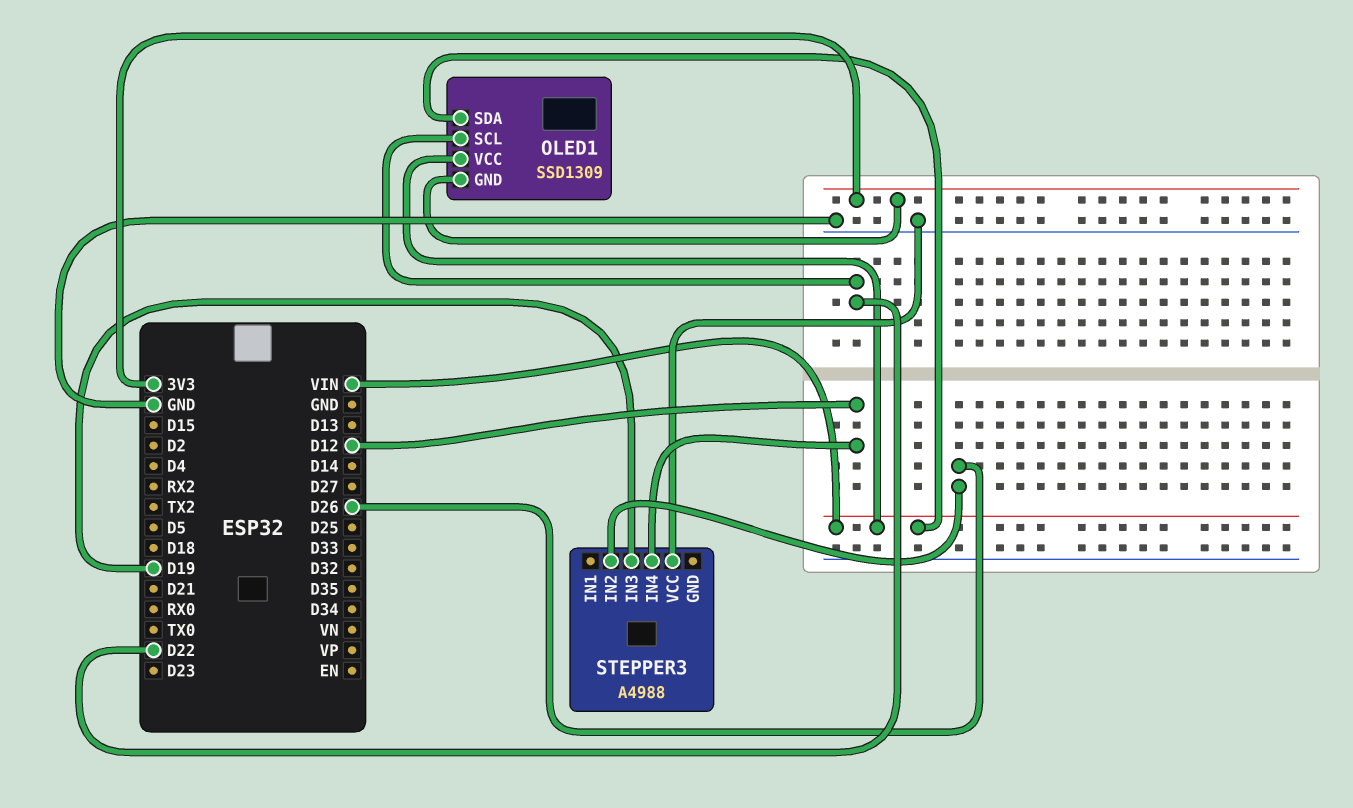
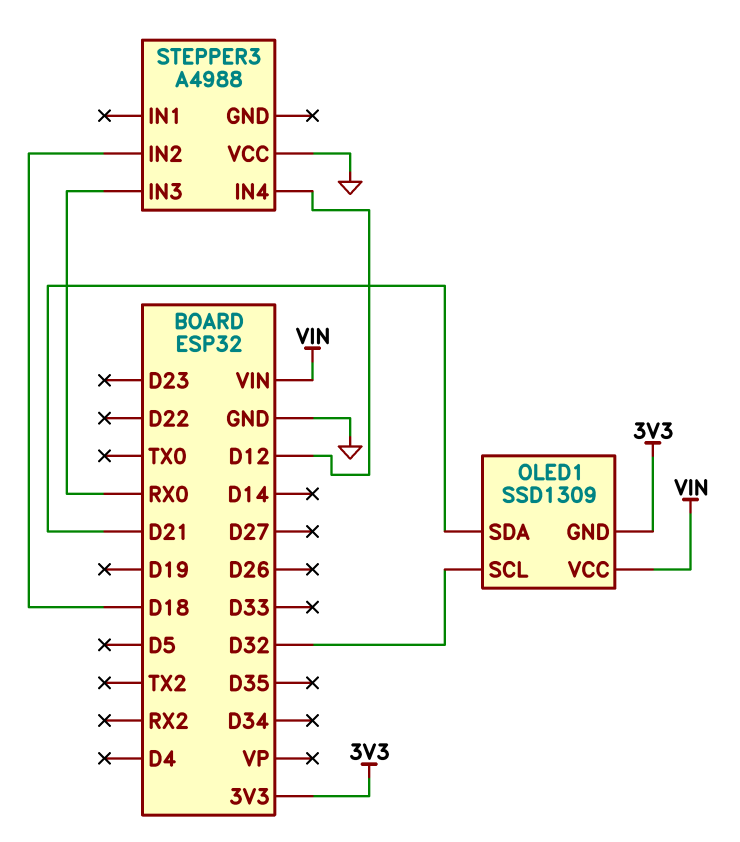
OLED1 pin SCL: D22 -> D32
OLED1 pin SDA: VIN -> D21
STEPPER3 pin IN2: D26 -> D18
STEPPER3 pin IN3: D19 -> RX0

